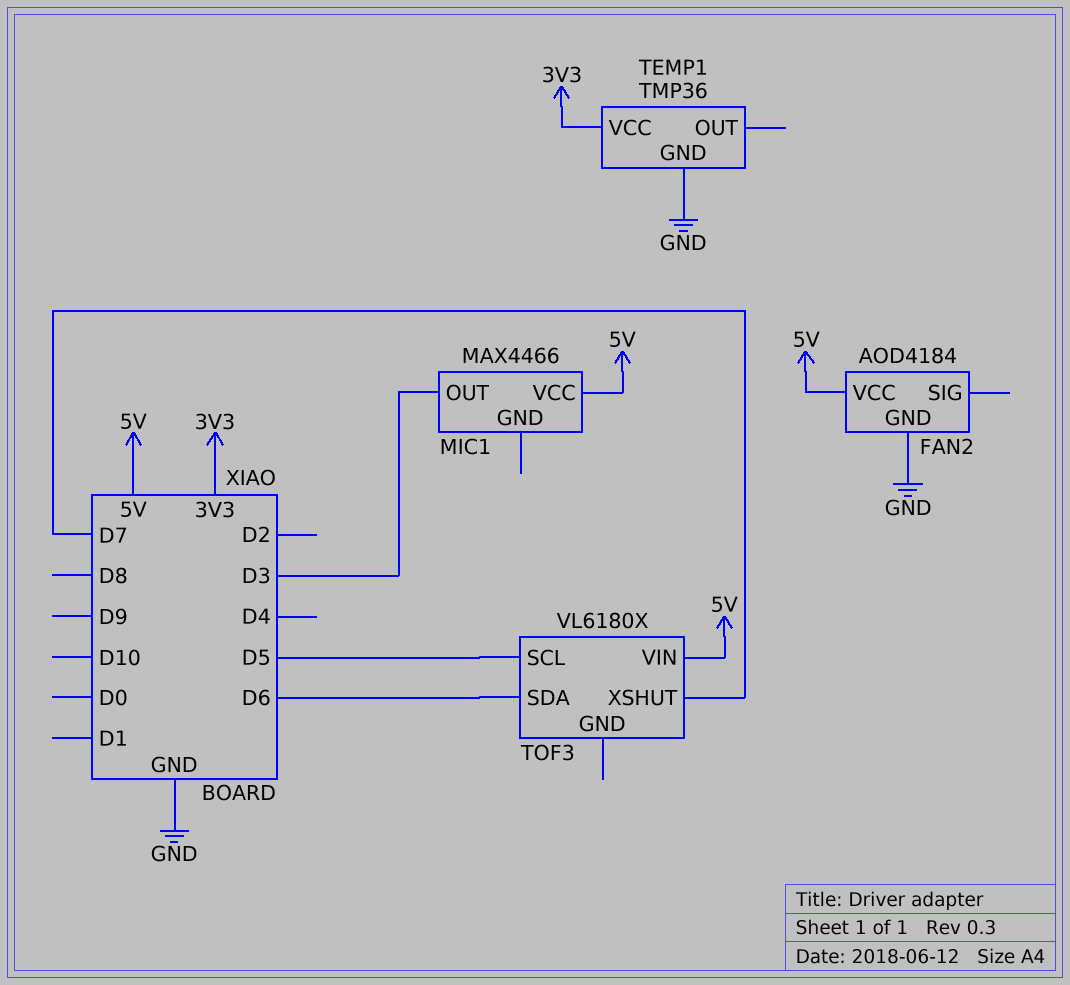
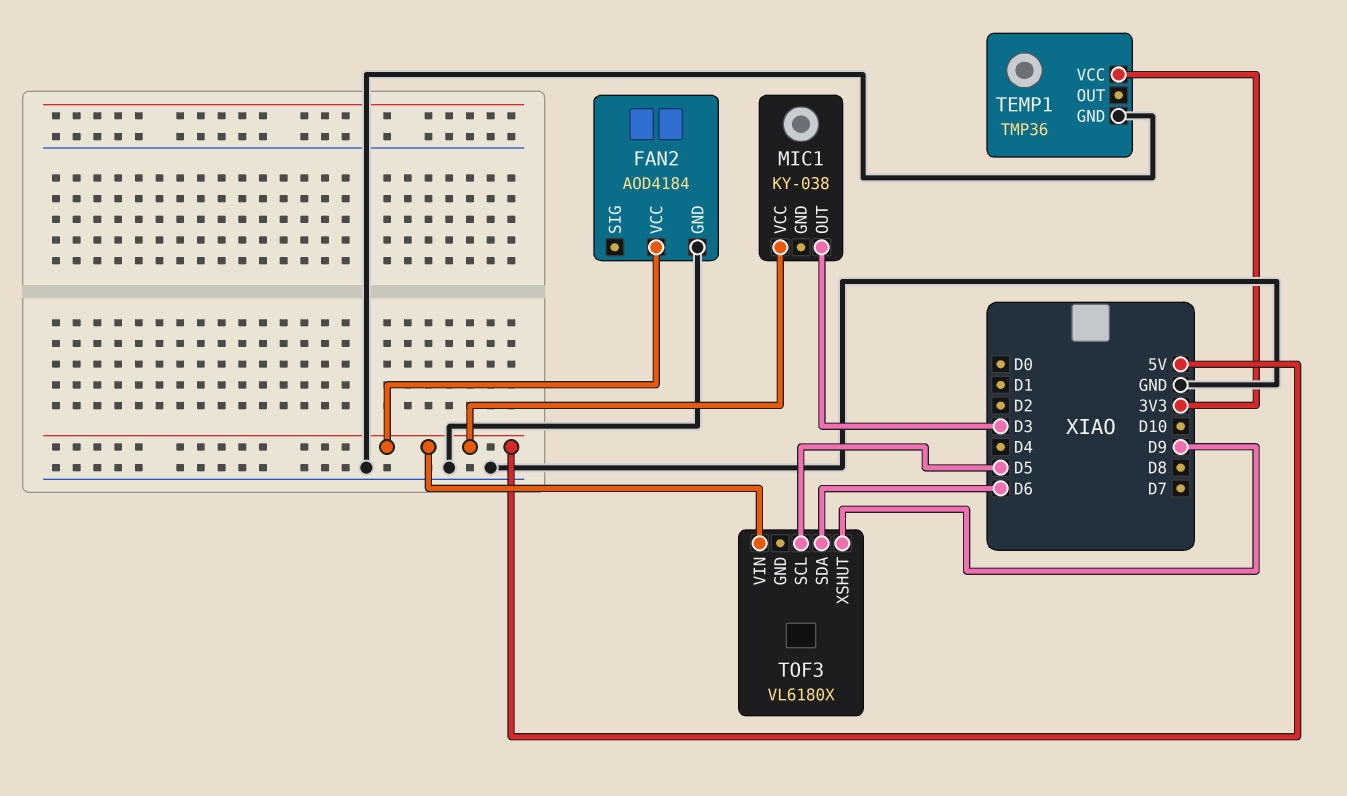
MIC1: MAX4466 -> KY-038
TOF3 pin XSHUT: D7 -> D9

